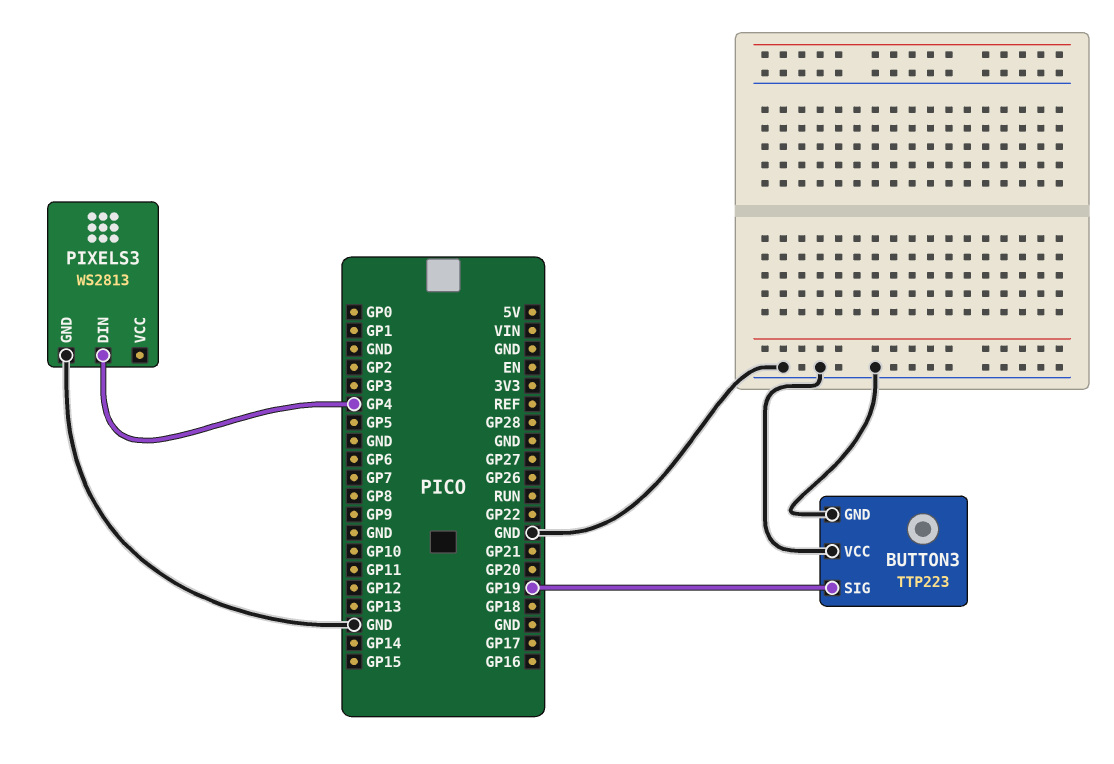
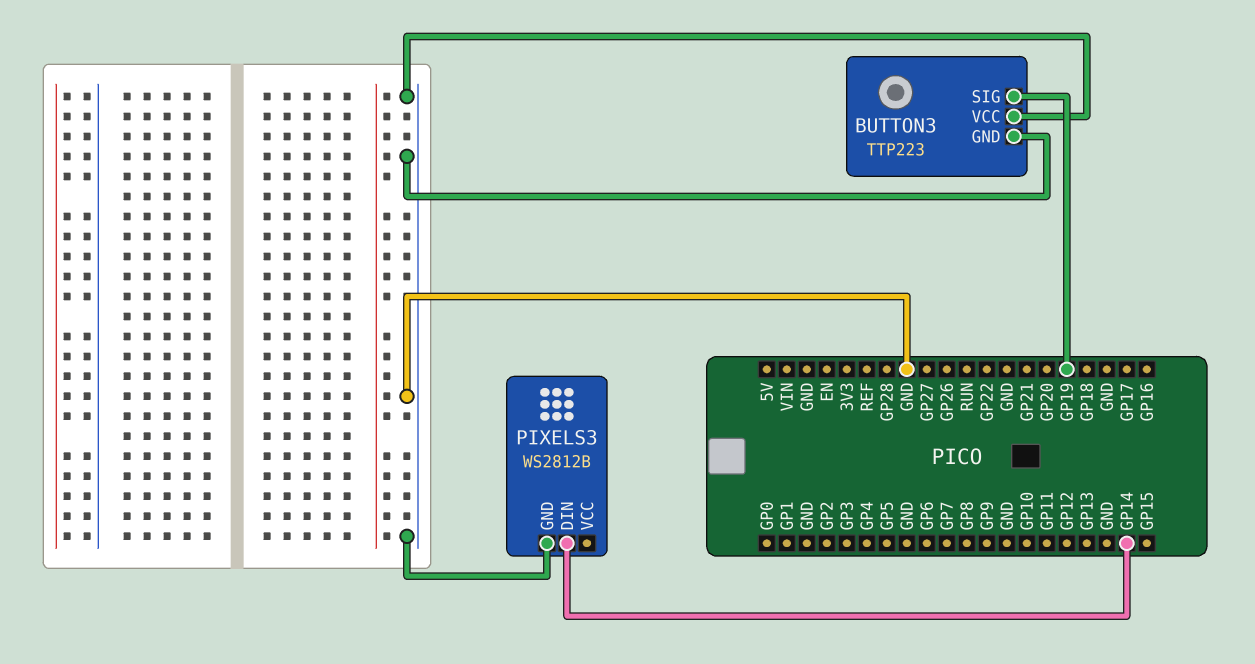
PIXELS3: WS2813 -> WS2812B
PIXELS3 pin DIN: GP4 -> GP14

